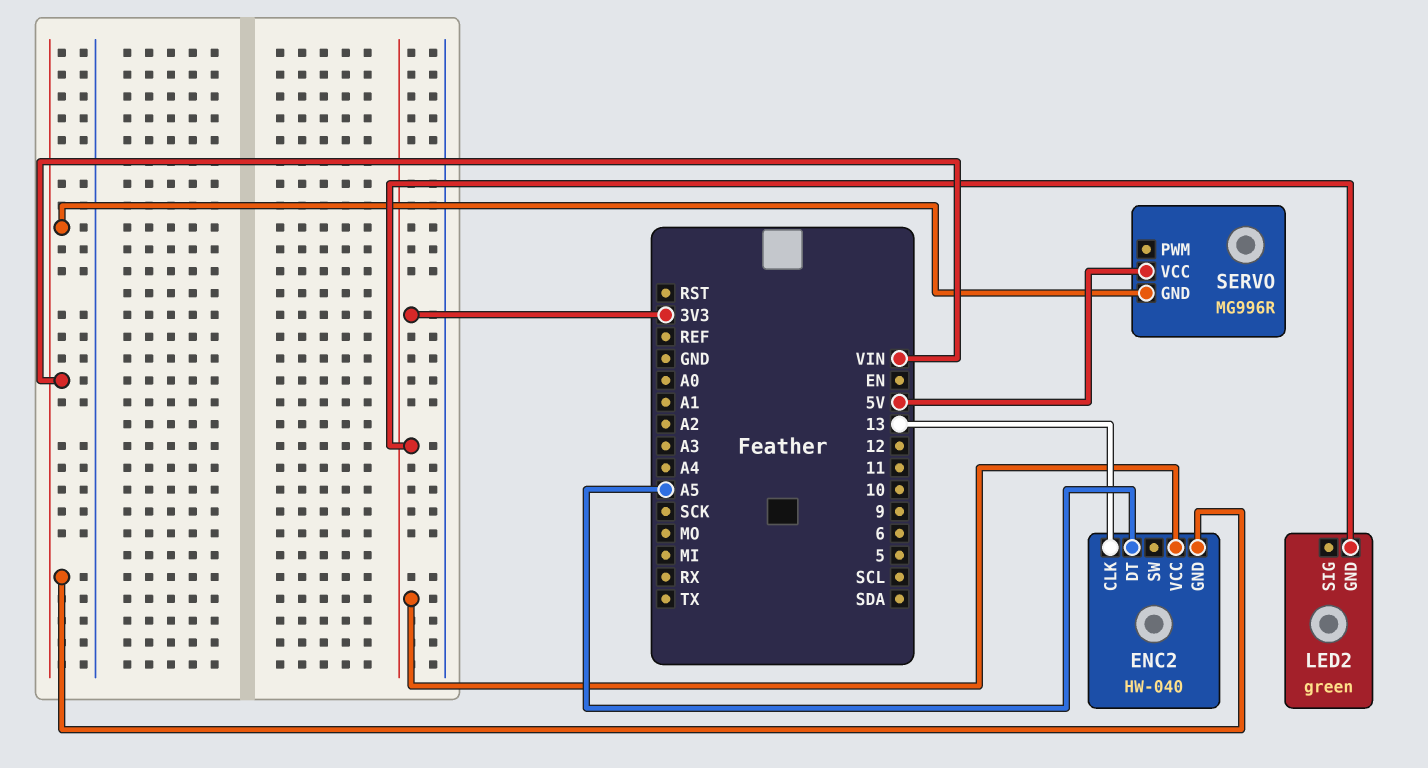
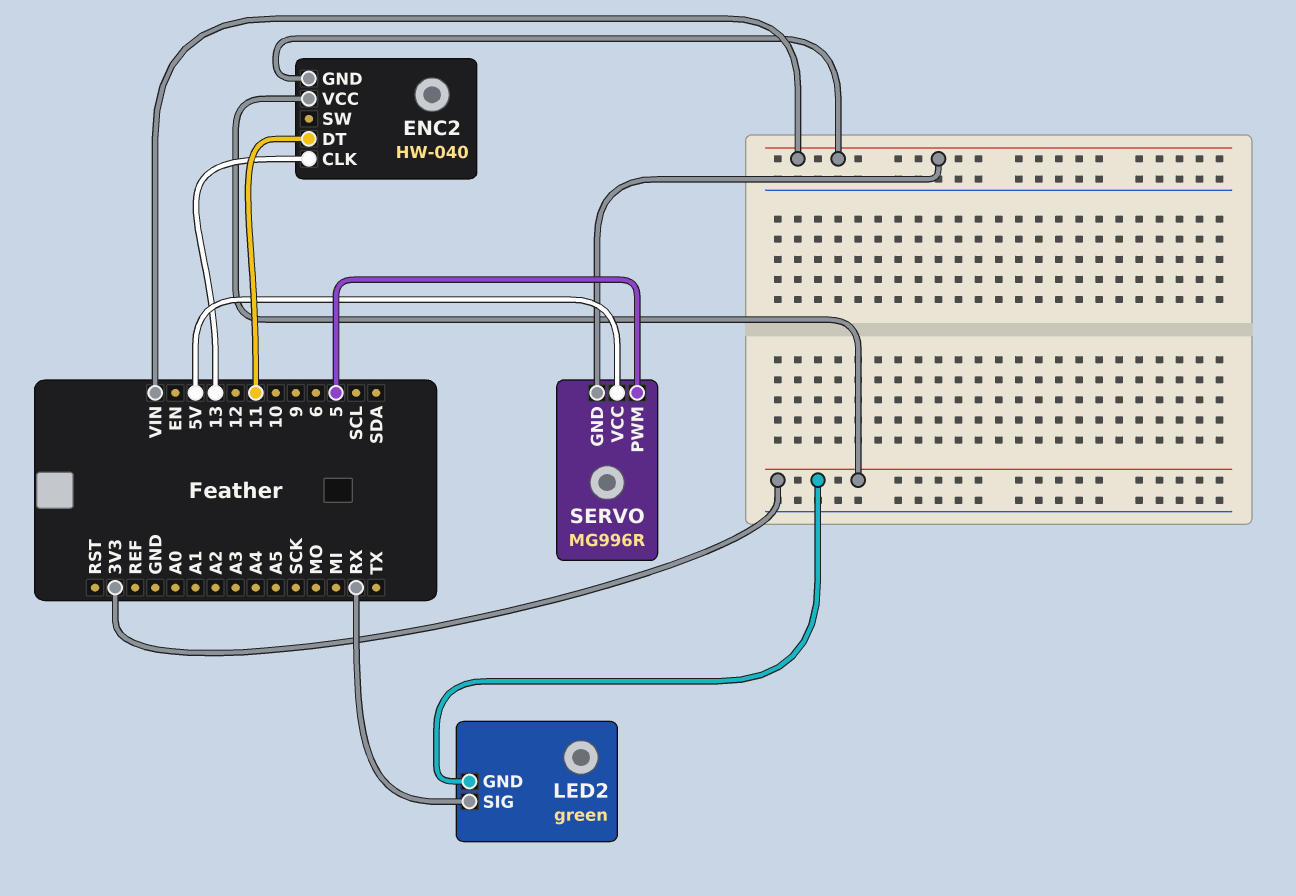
ENC2 pin DT: A5 -> 11
LED2 pin SIG: none -> RX
SERVO pin PWM: none -> 5

